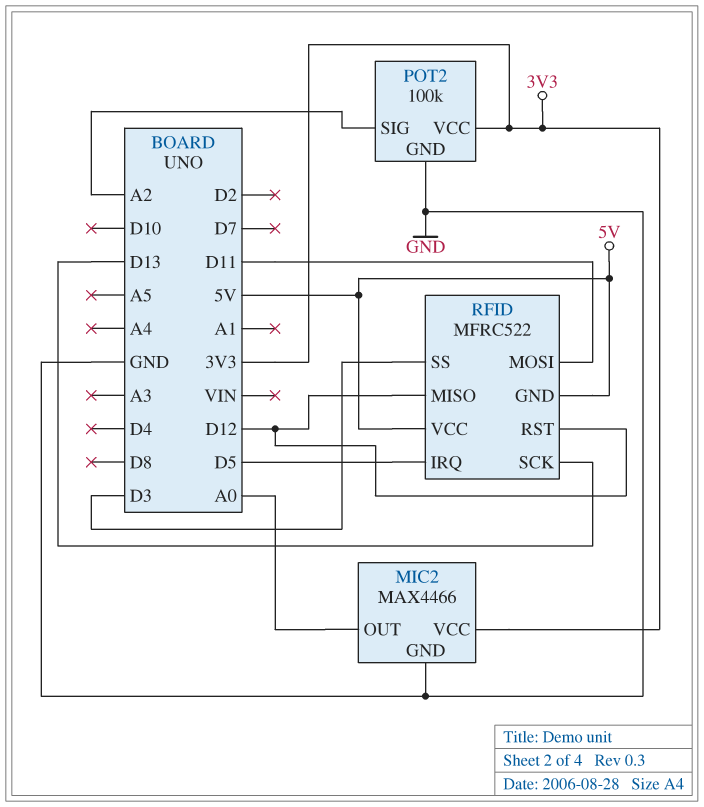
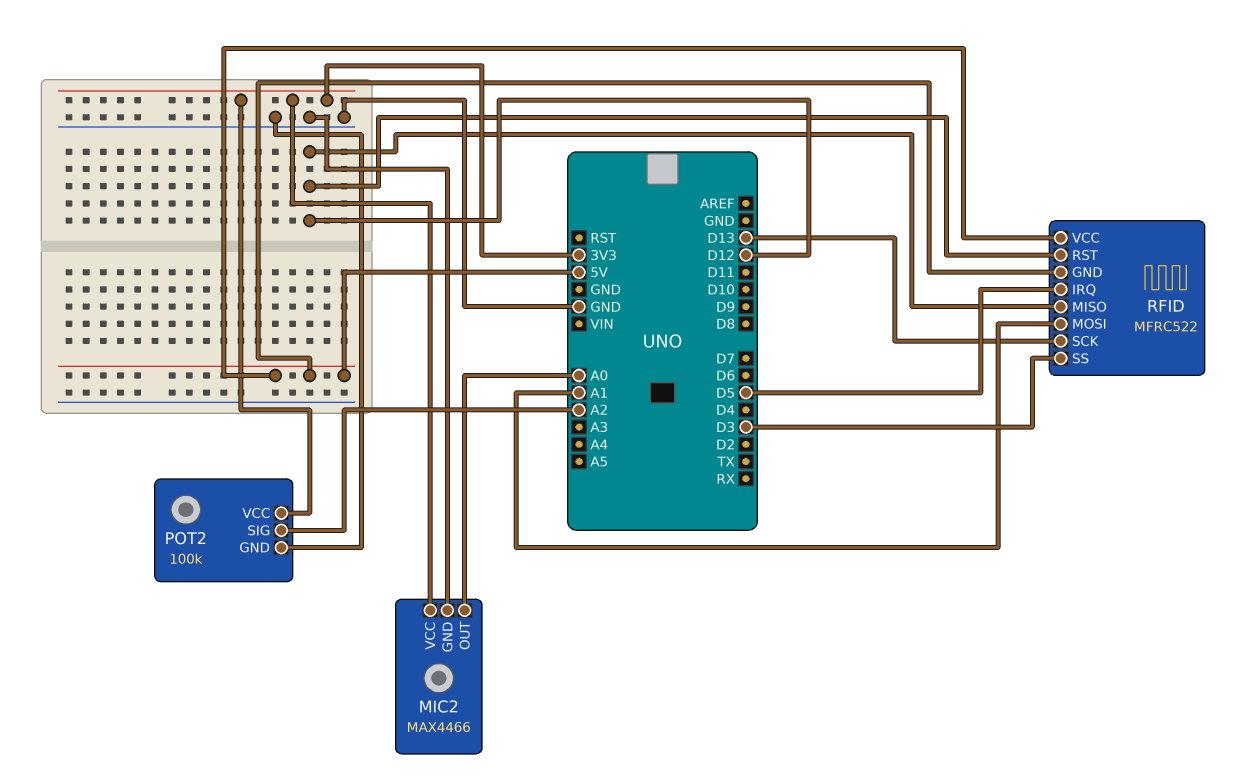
RFID pin MOSI: D11 -> A1

